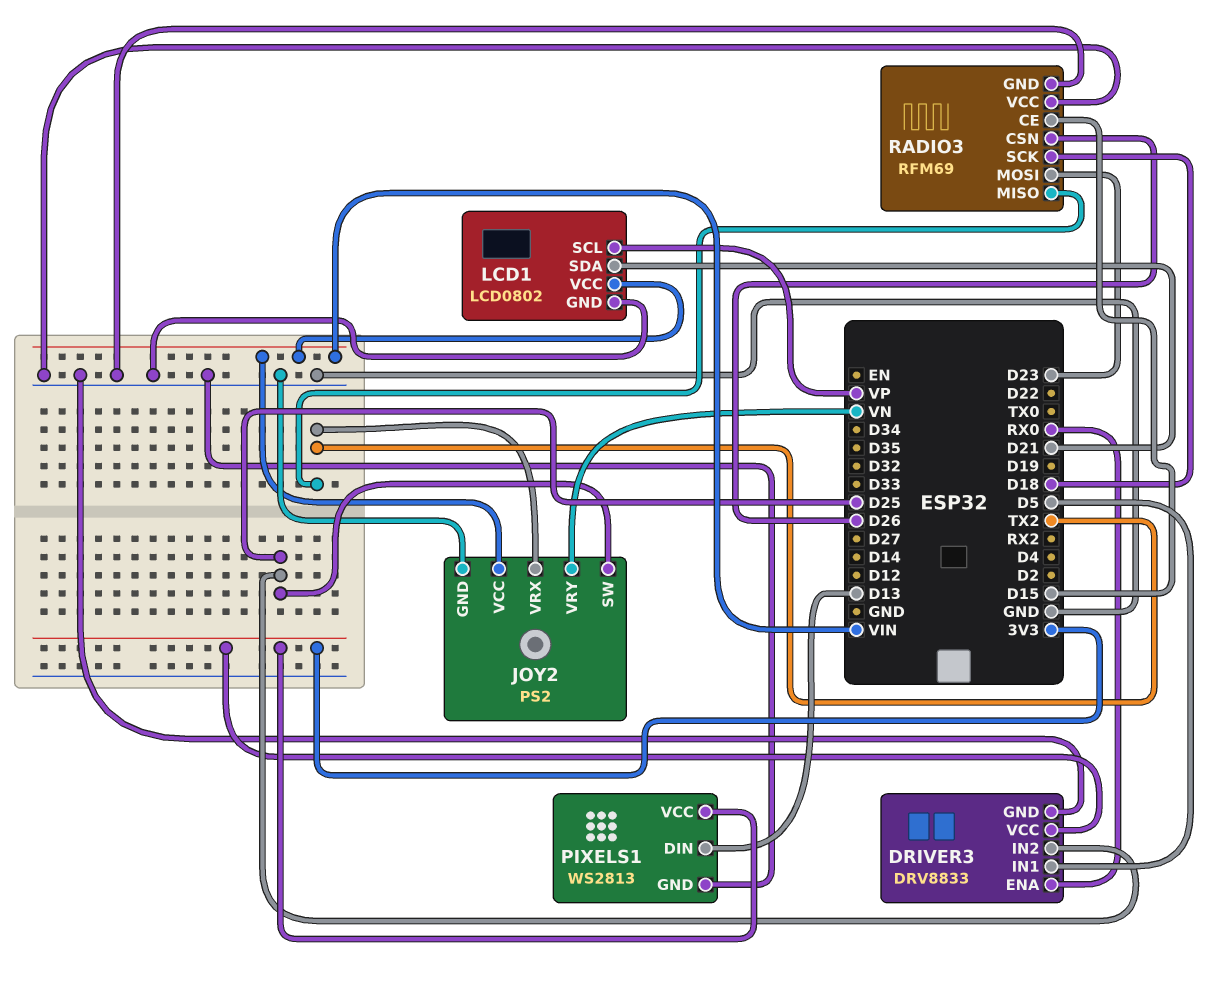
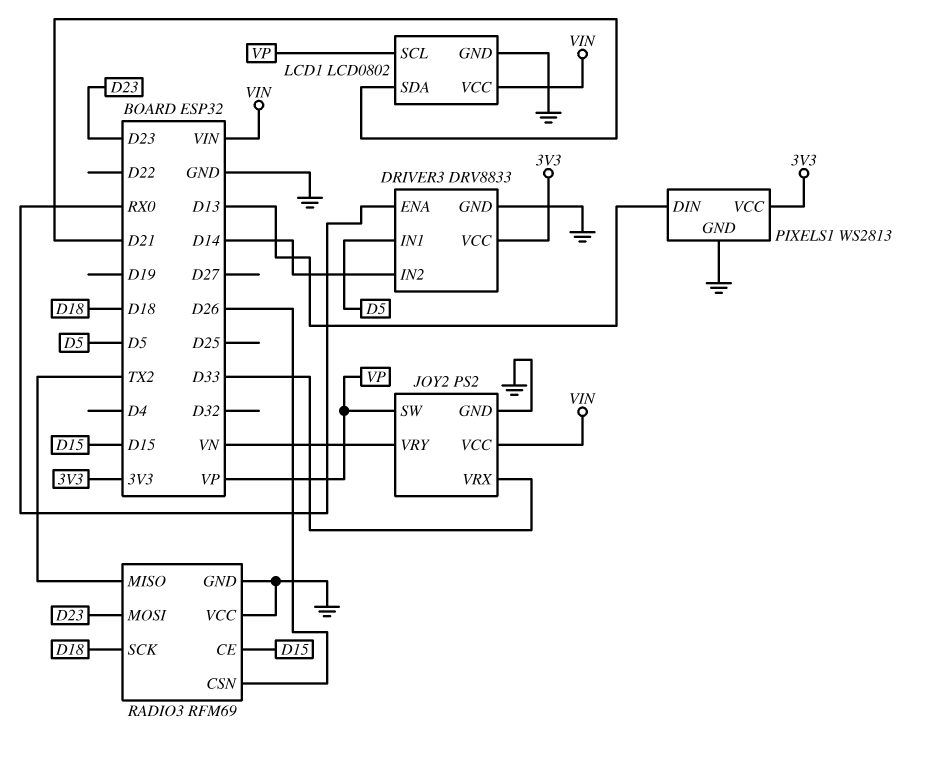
DRIVER3 pin IN2: D25 -> D14
JOY2 pin SW: D25 -> VP
JOY2 pin VRX: TX2 -> D33

